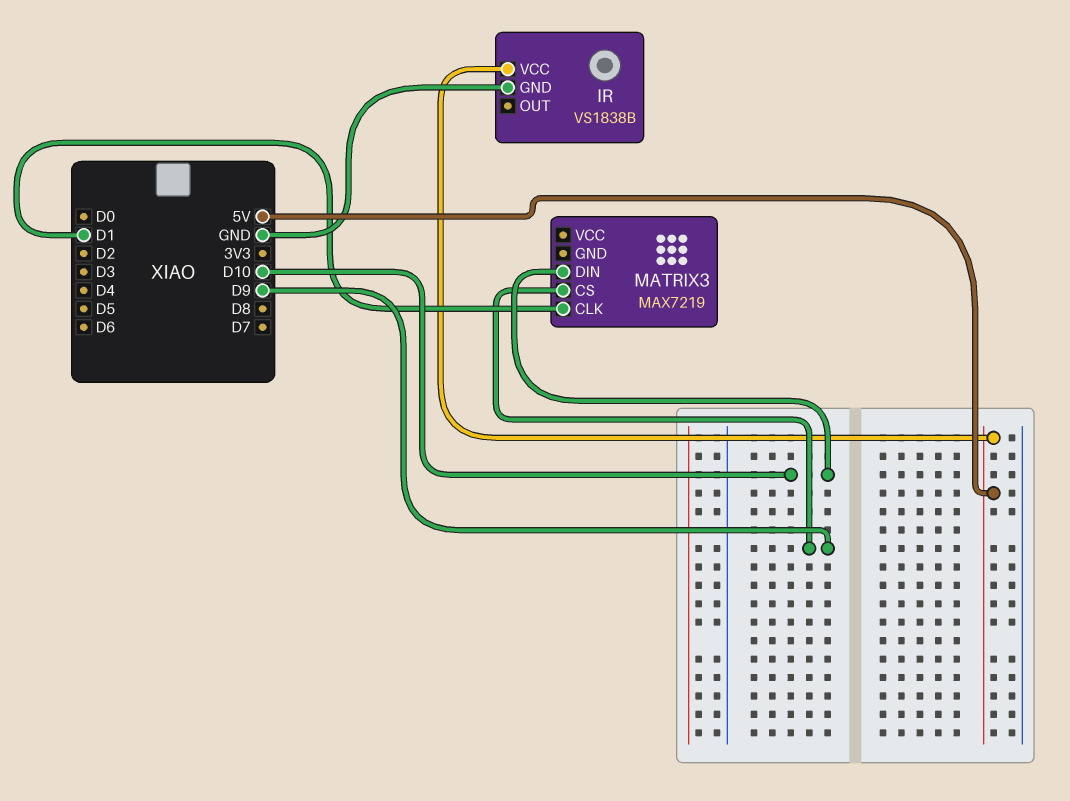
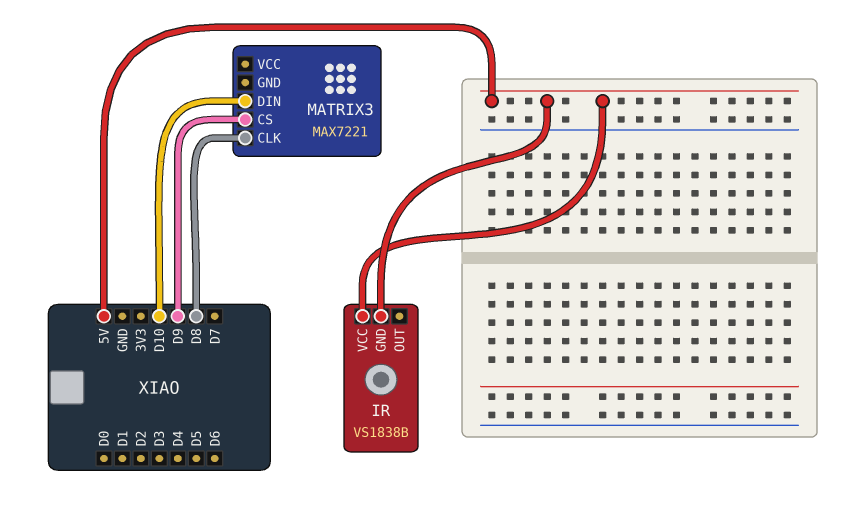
IR pin GND: GND -> 5V
MATRIX3: MAX7219 -> MAX7221
MATRIX3 pin CLK: D1 -> D8

